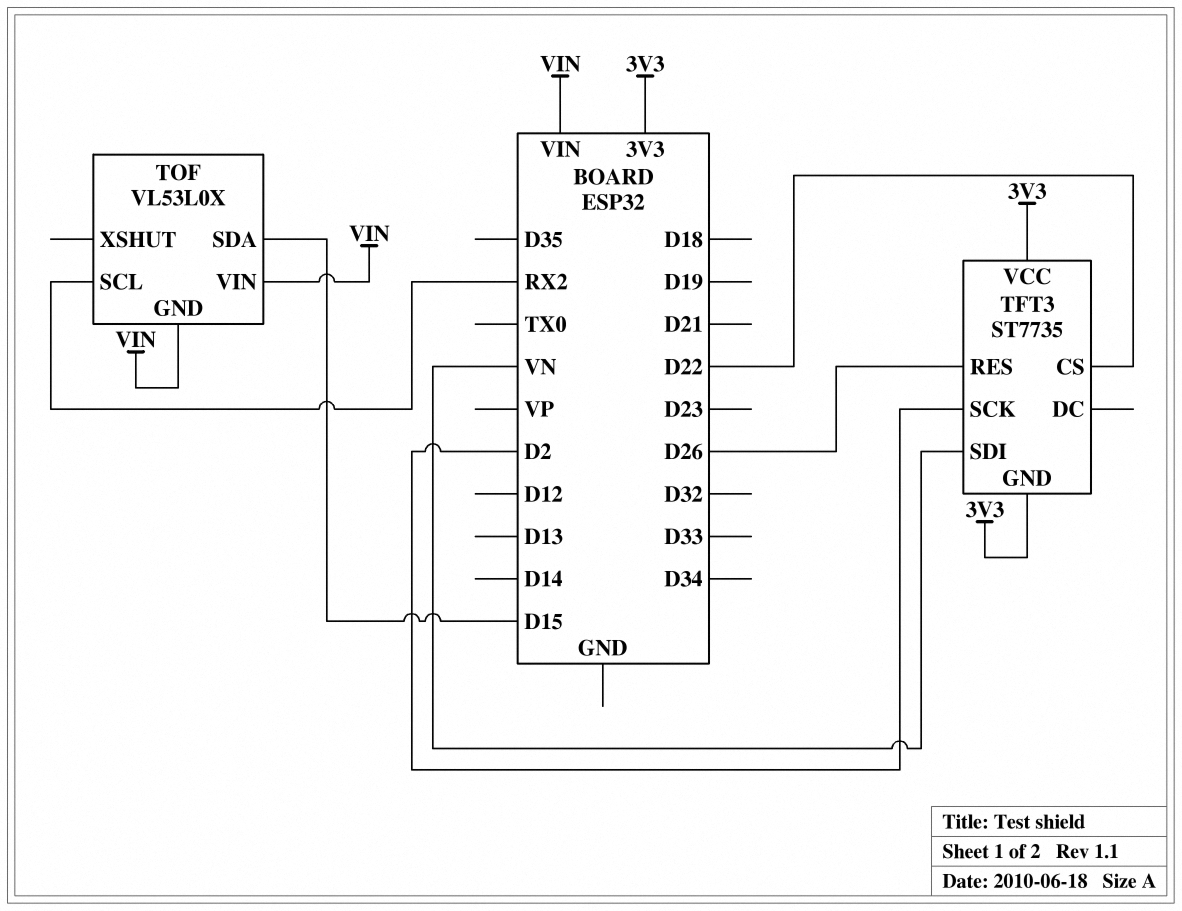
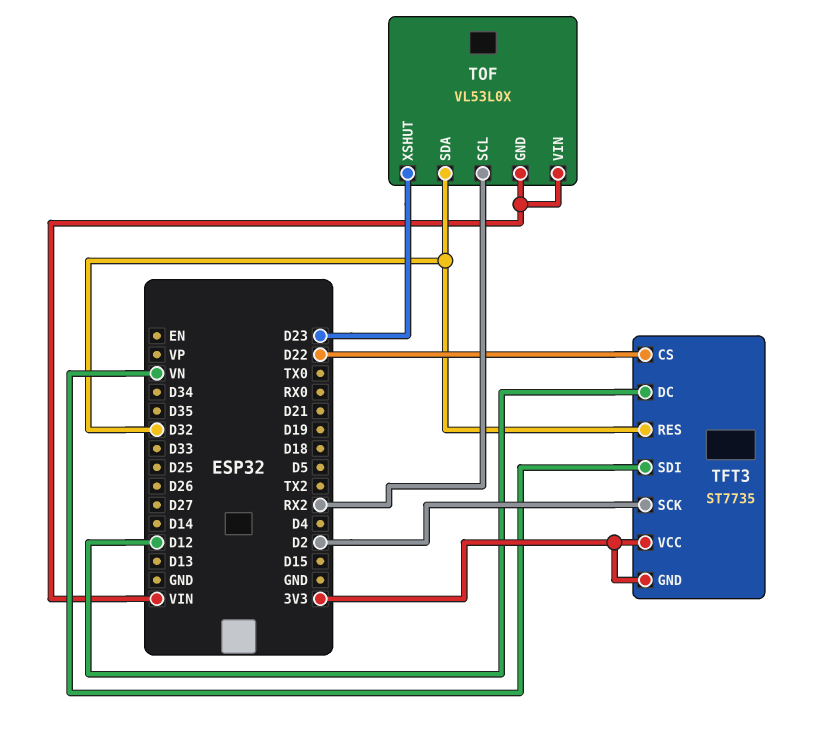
TFT3 pin DC: none -> D12
TFT3 pin RES: D26 -> D32
TOF pin SDA: D15 -> D32
TOF pin XSHUT: none -> D23

